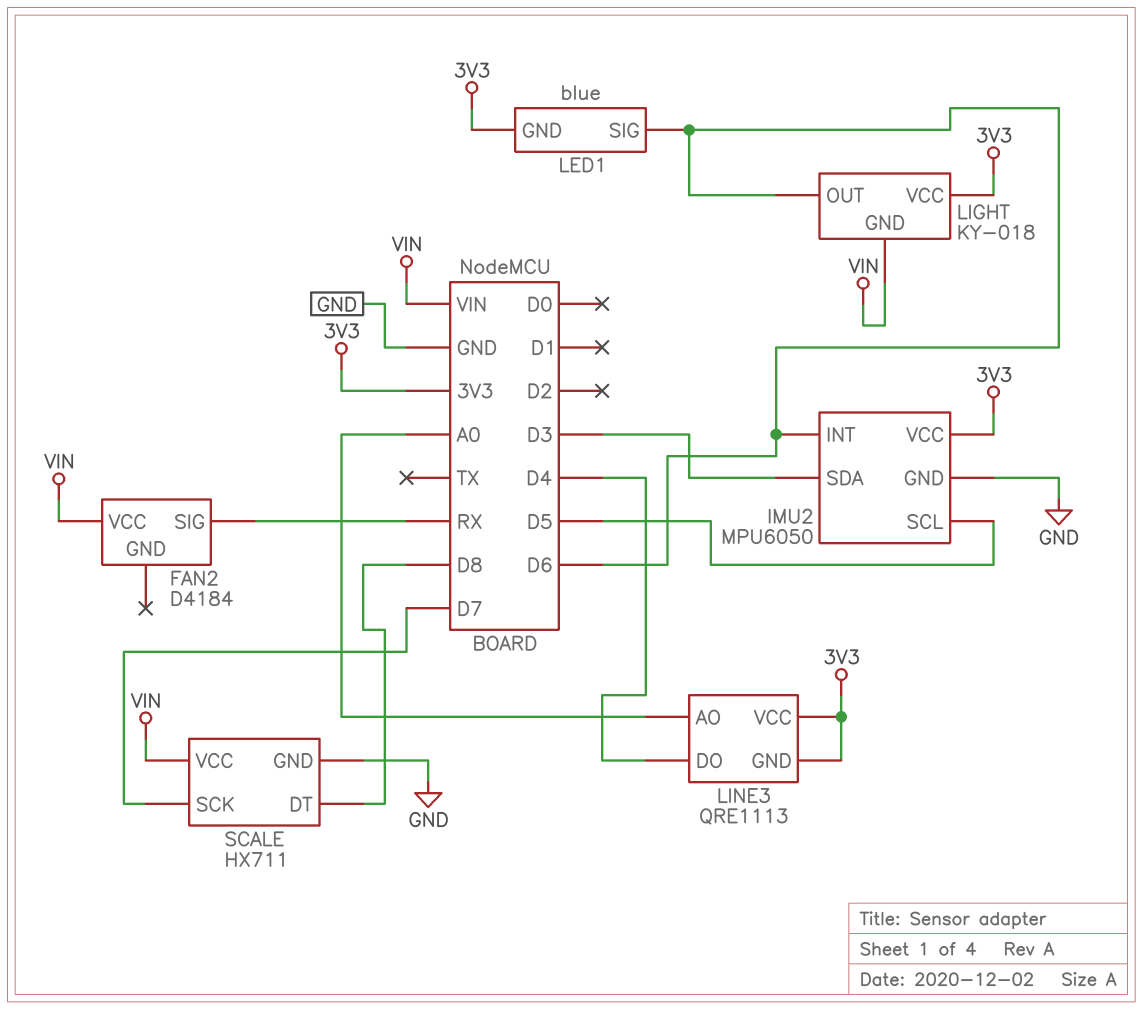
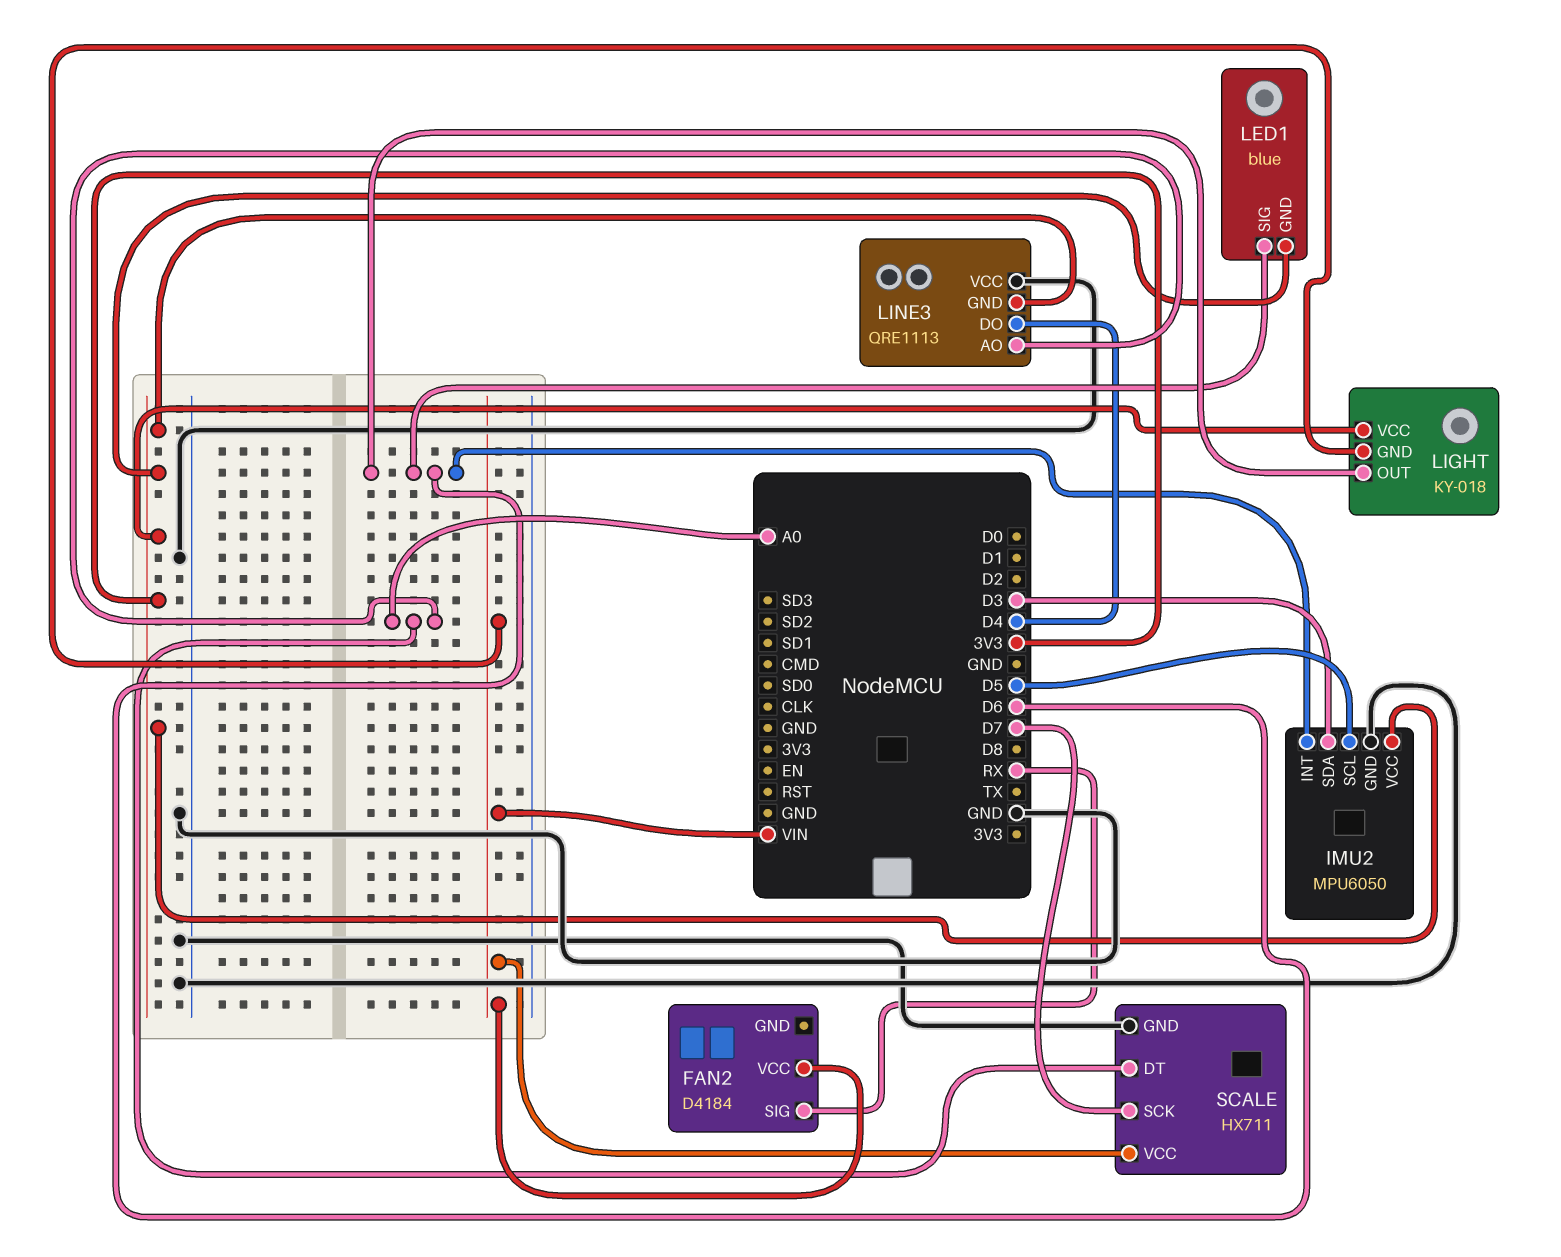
LINE3 pin VCC: 3V3 -> GND
SCALE pin DT: D8 -> A0

